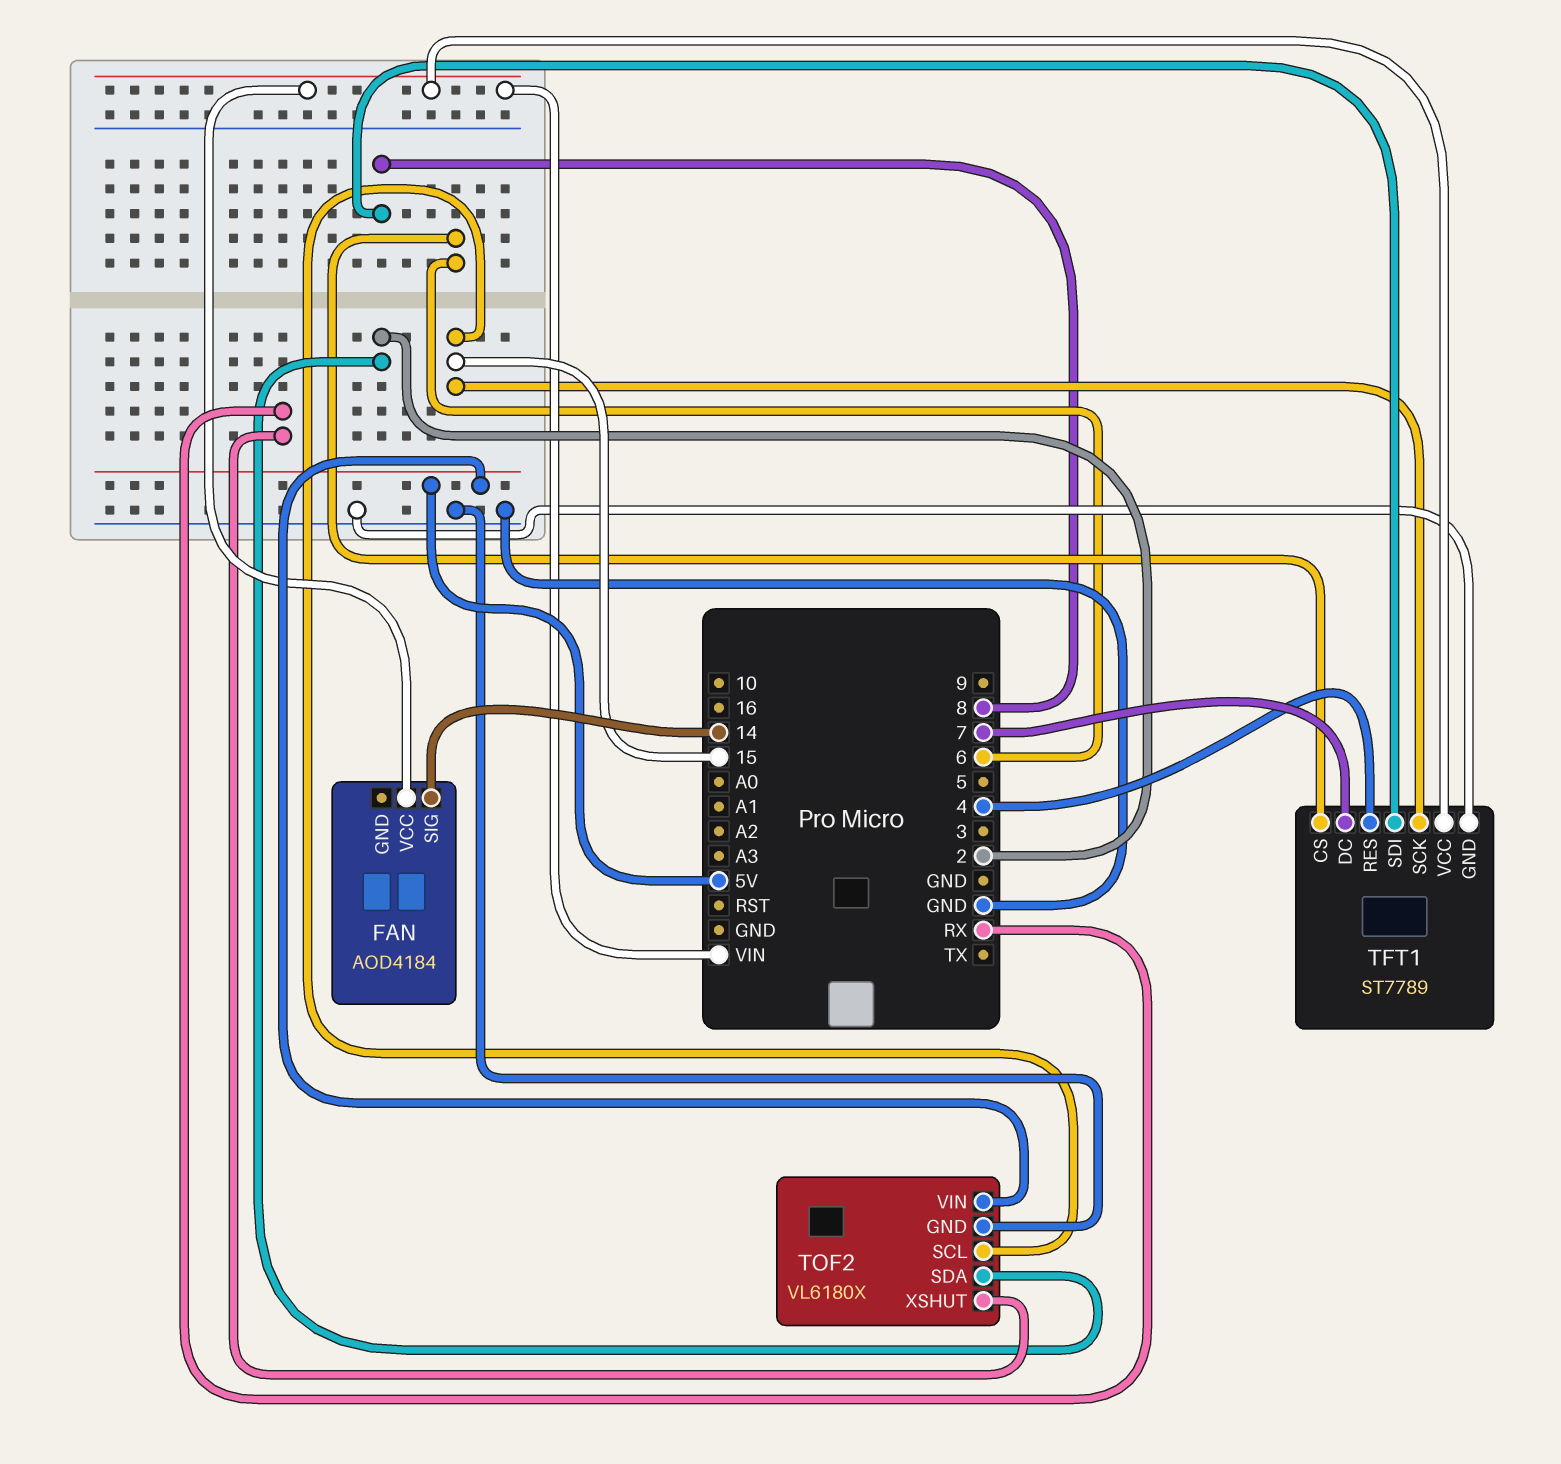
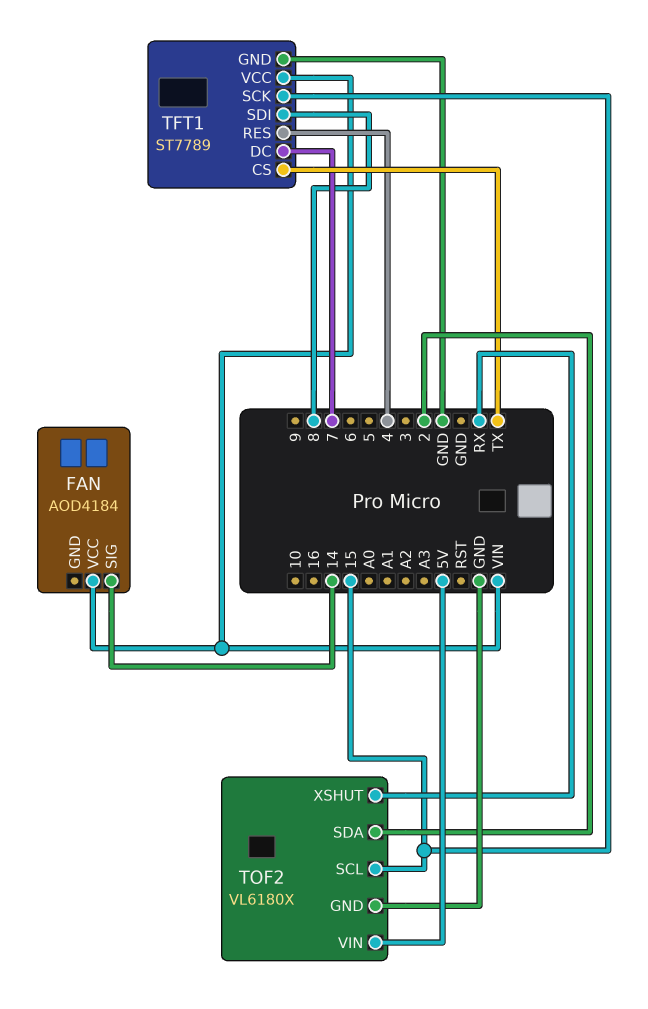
TFT1 pin CS: 6 -> TX

